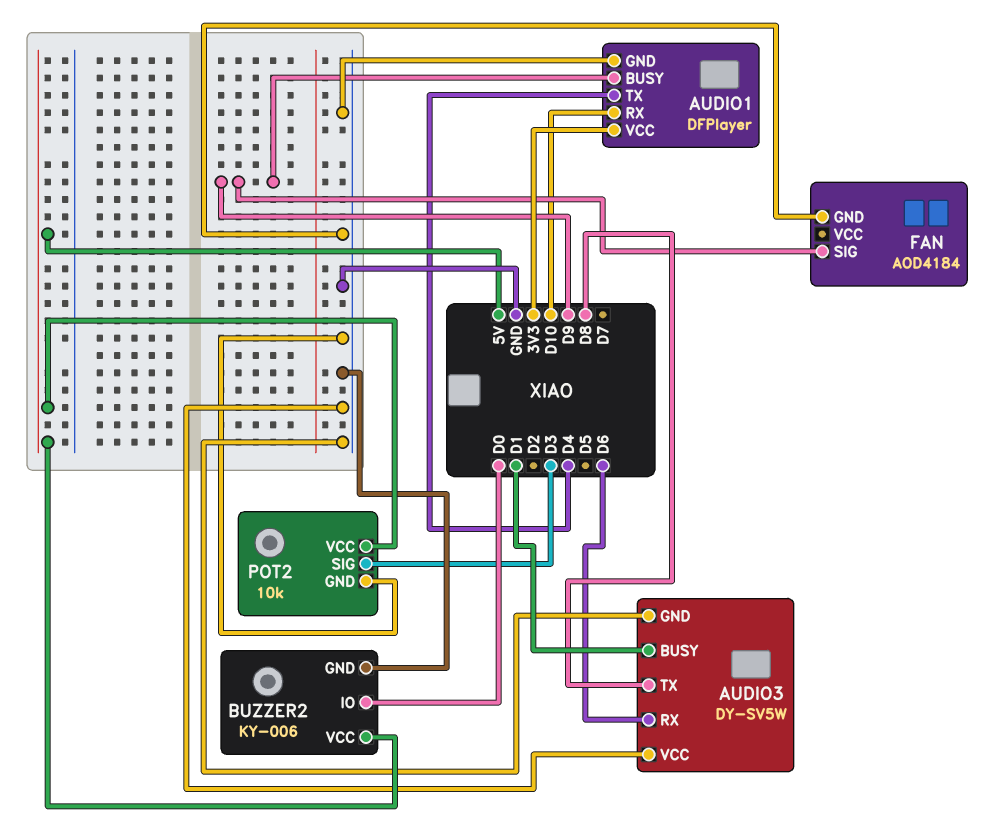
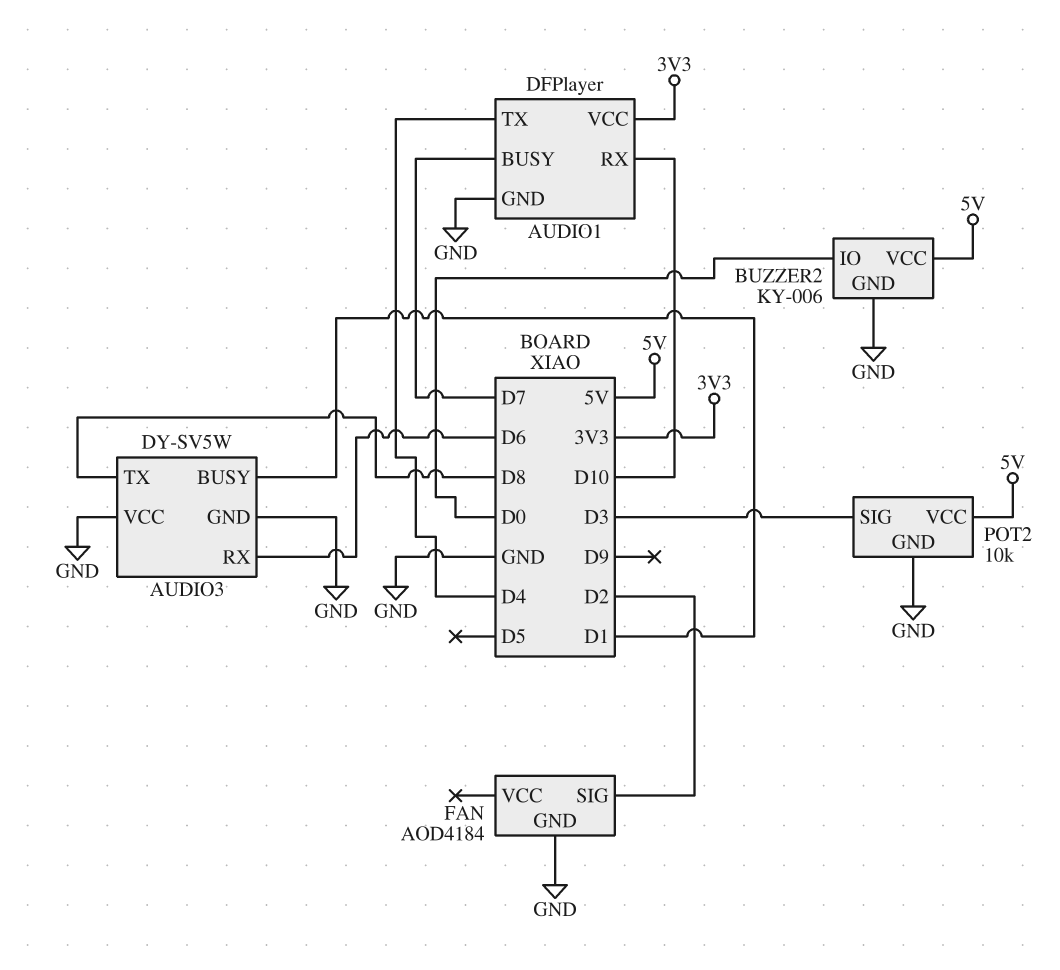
AUDIO1 pin BUSY: D9 -> D7
FAN pin SIG: D9 -> D2

